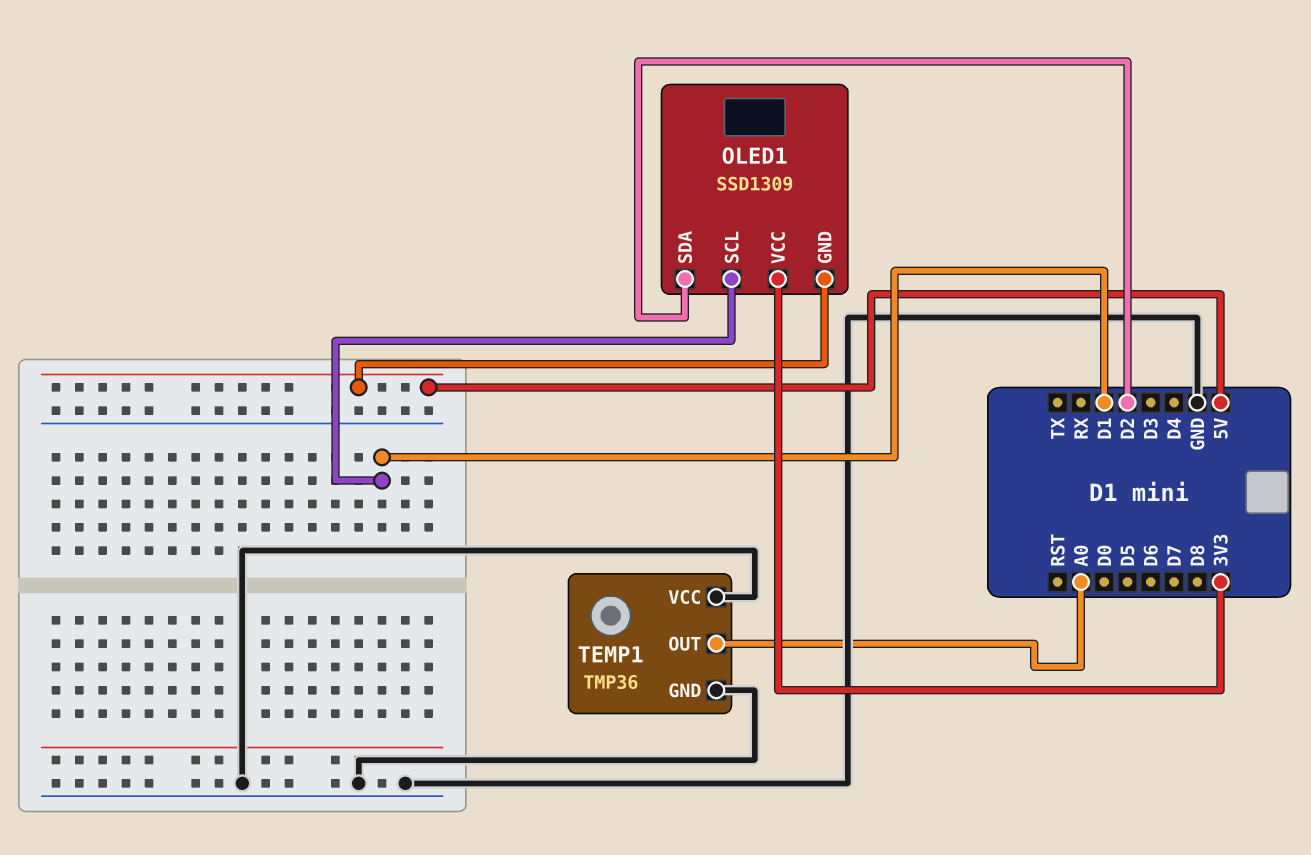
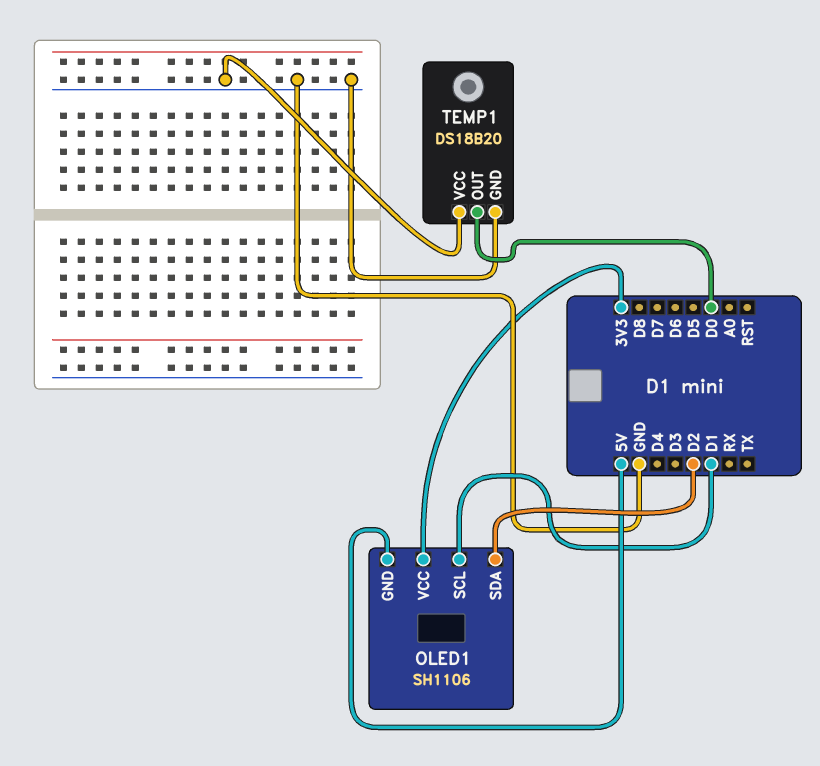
OLED1: SSD1309 -> SH1106
TEMP1: TMP36 -> DS18B20
TEMP1 pin OUT: A0 -> D0

